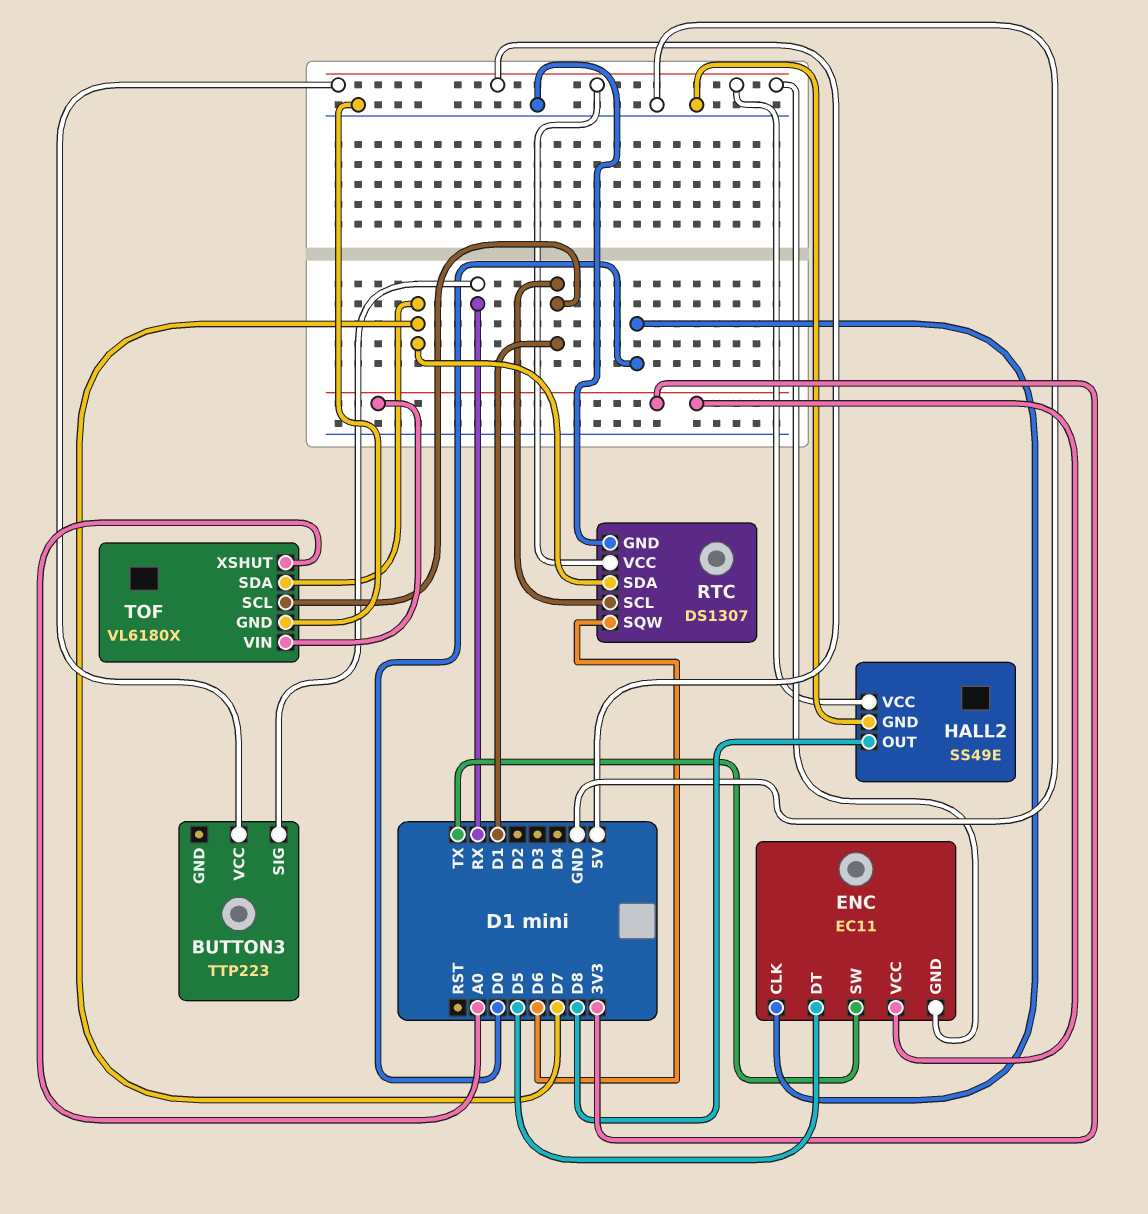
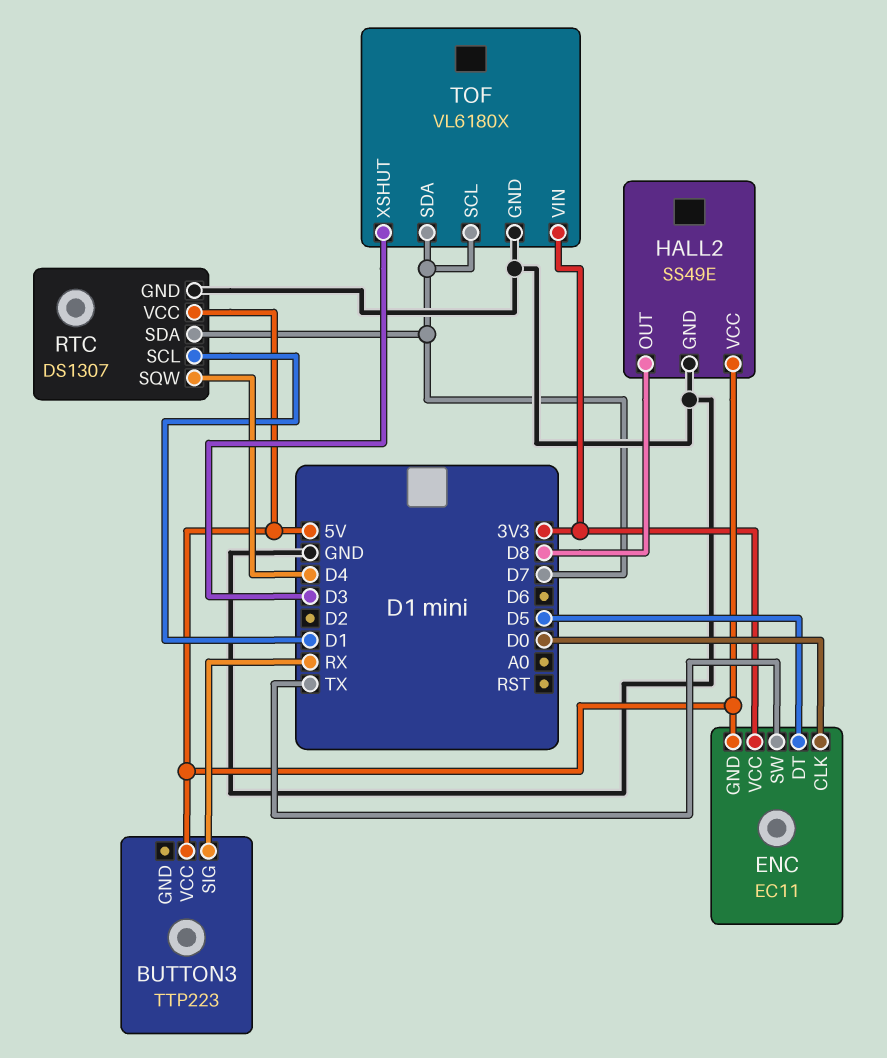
RTC pin SQW: D6 -> D4
TOF pin SCL: D1 -> D7
TOF pin XSHUT: A0 -> D3

